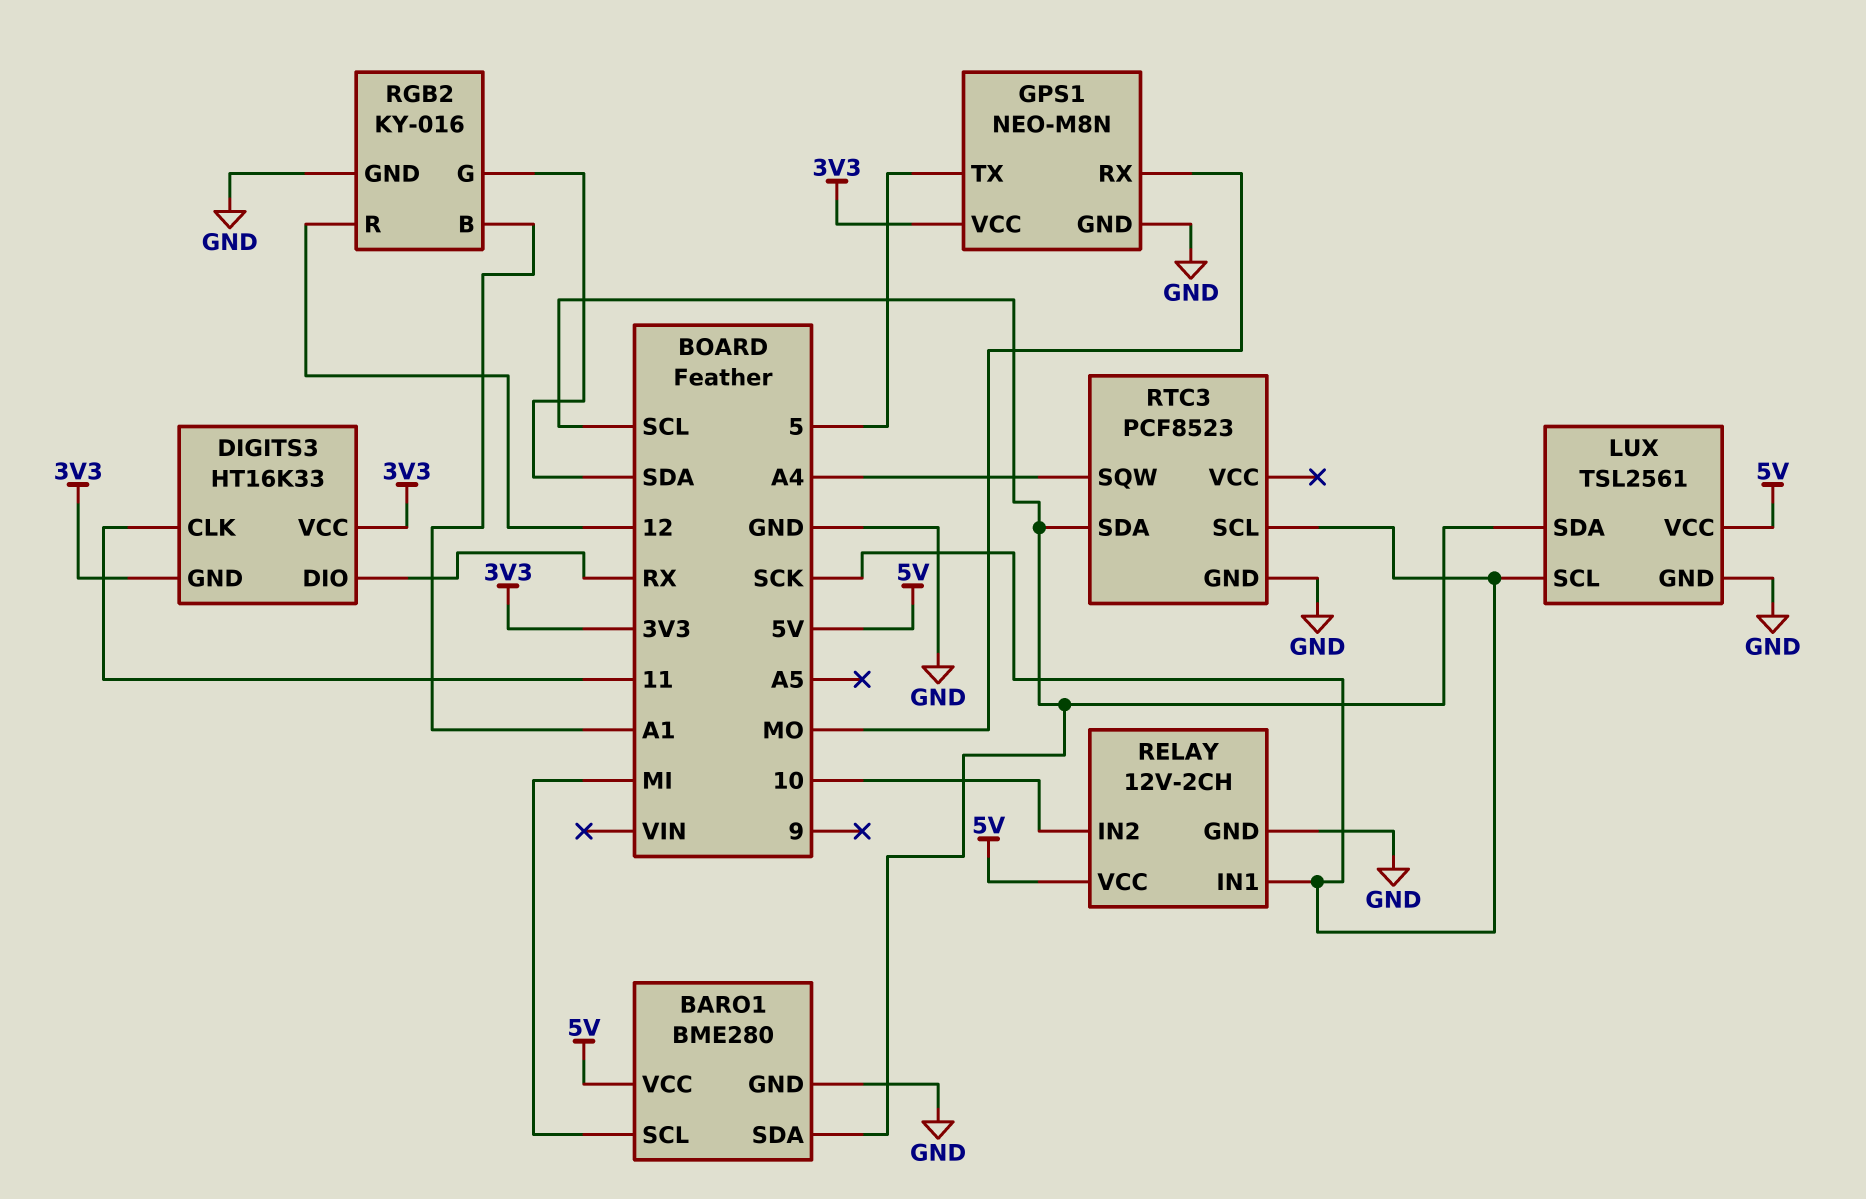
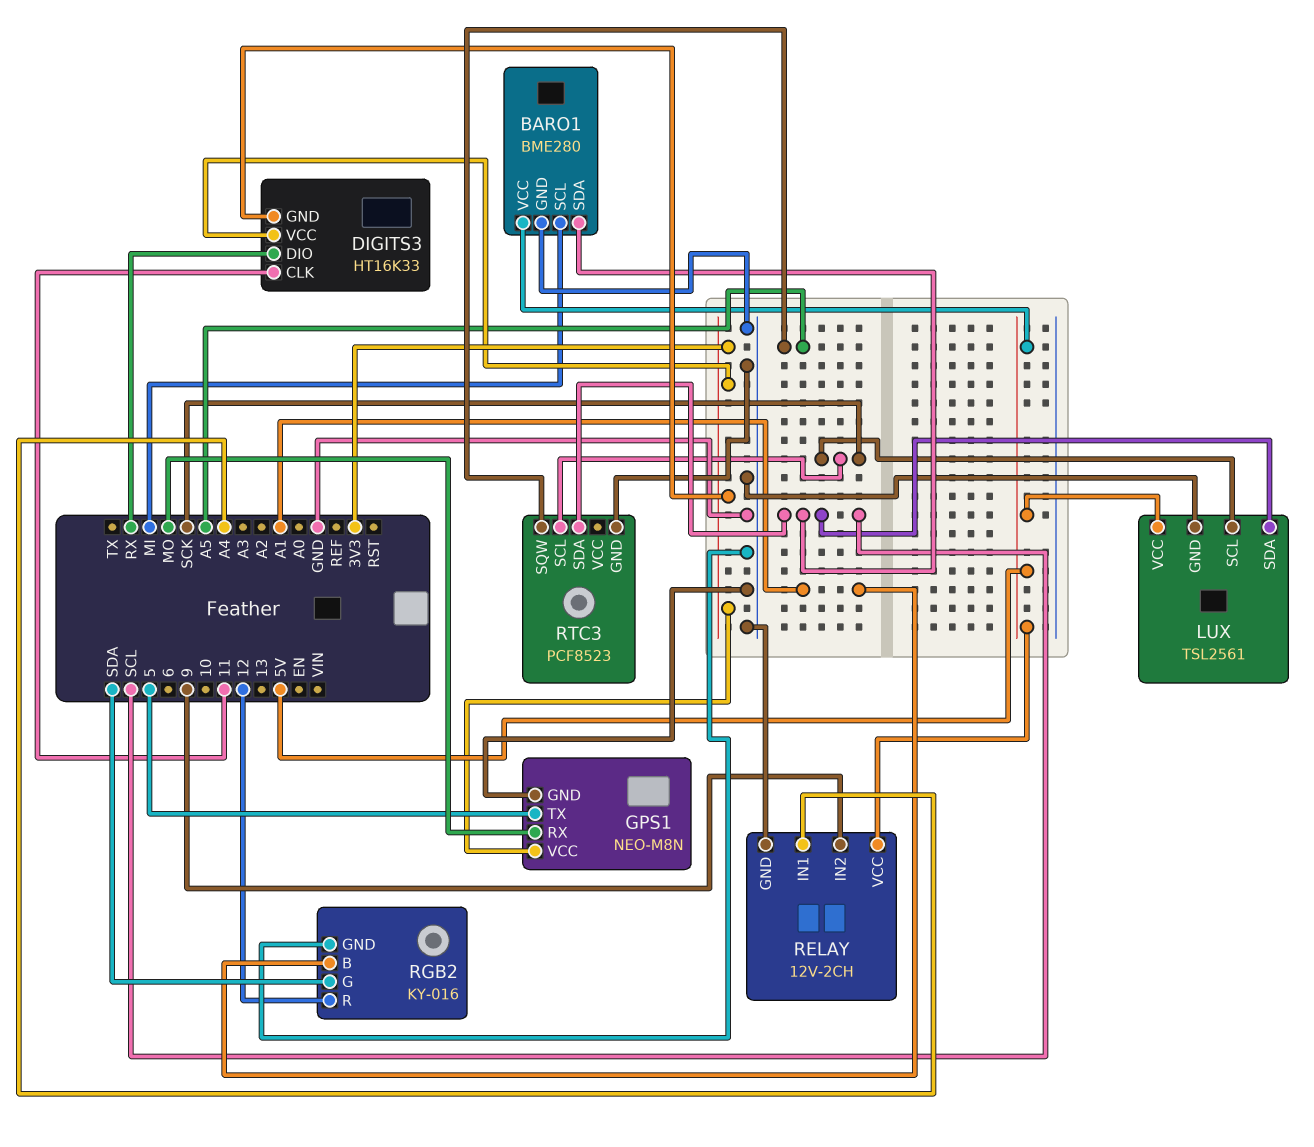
RELAY pin IN1: SCK -> A4
RELAY pin IN2: 10 -> 9
RTC3 pin SQW: A4 -> A5

